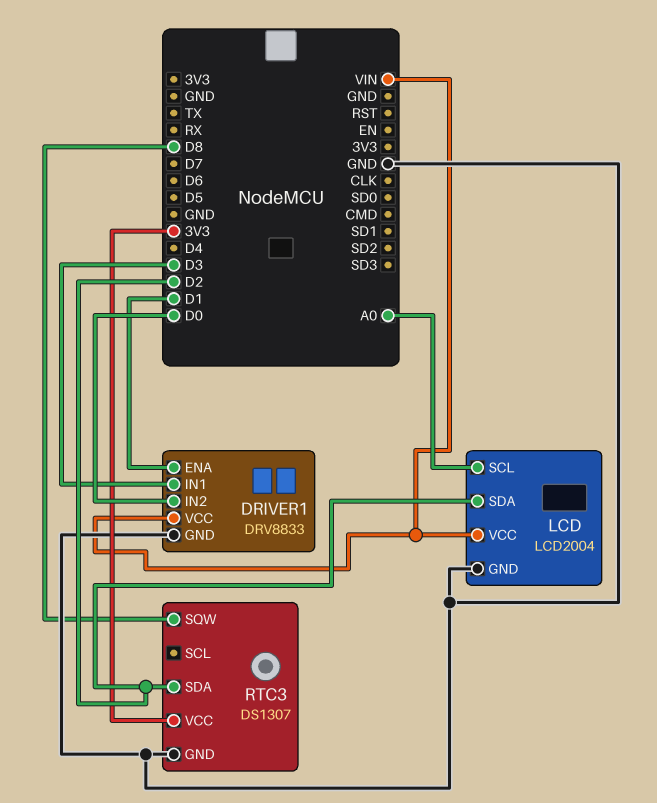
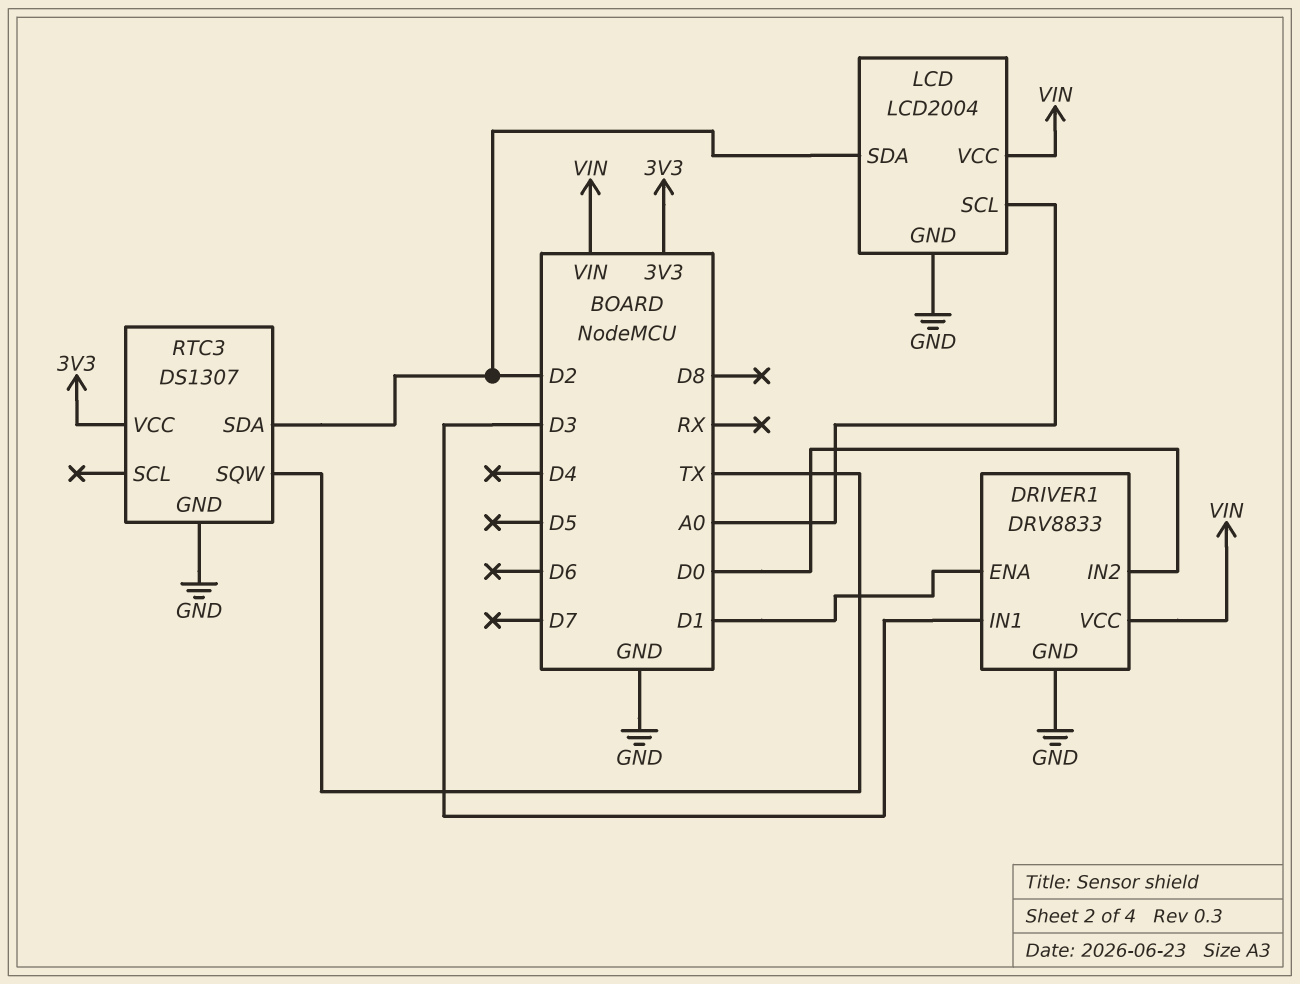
RTC3 pin SQW: D8 -> TX

